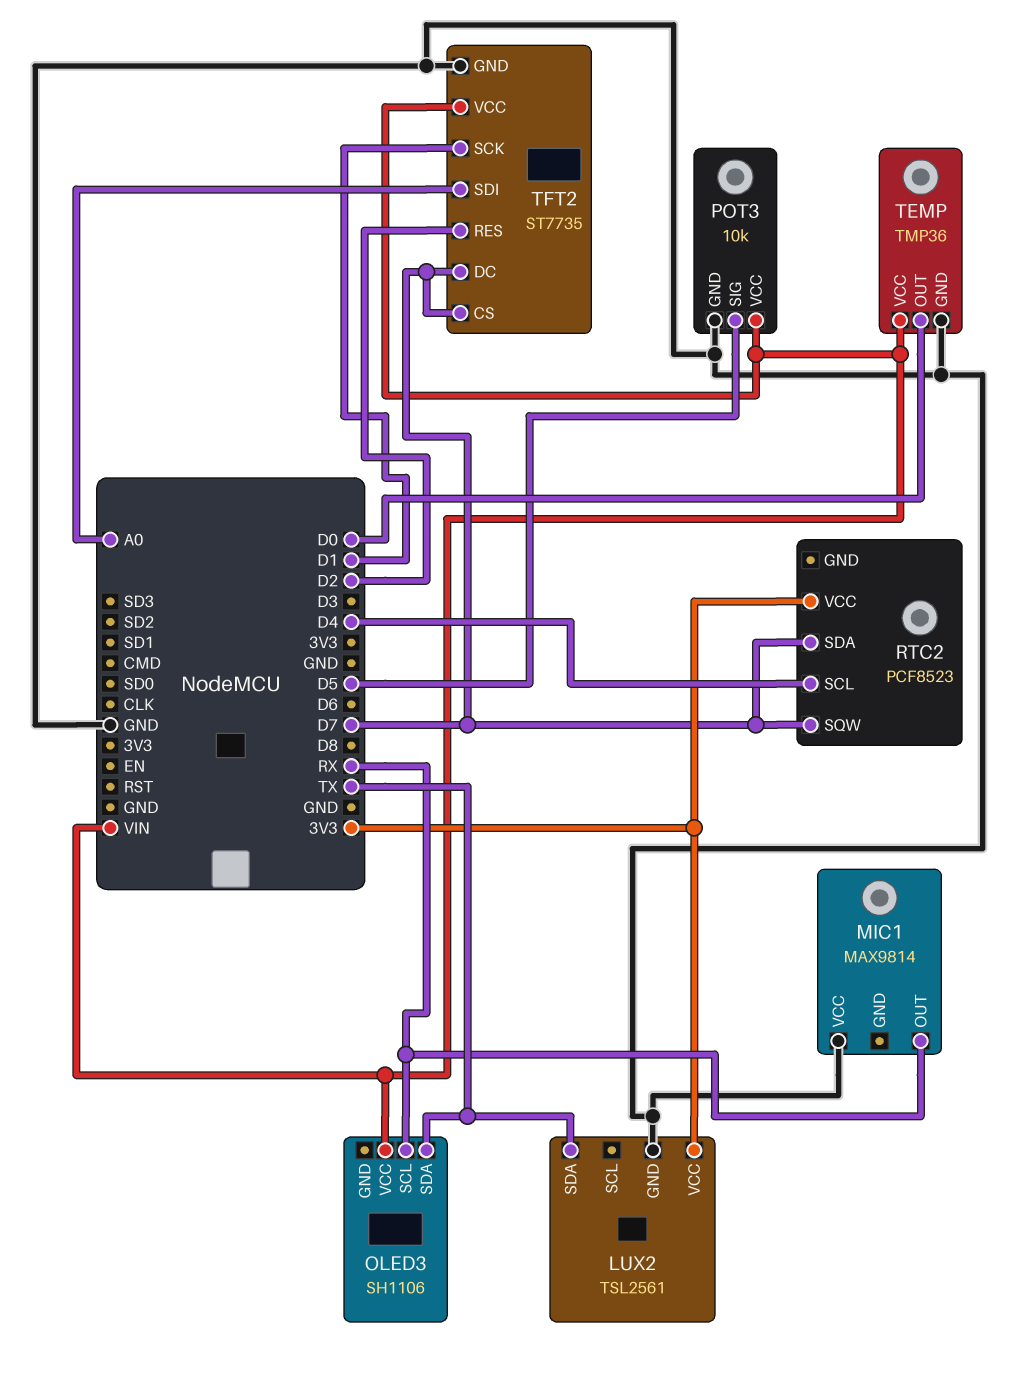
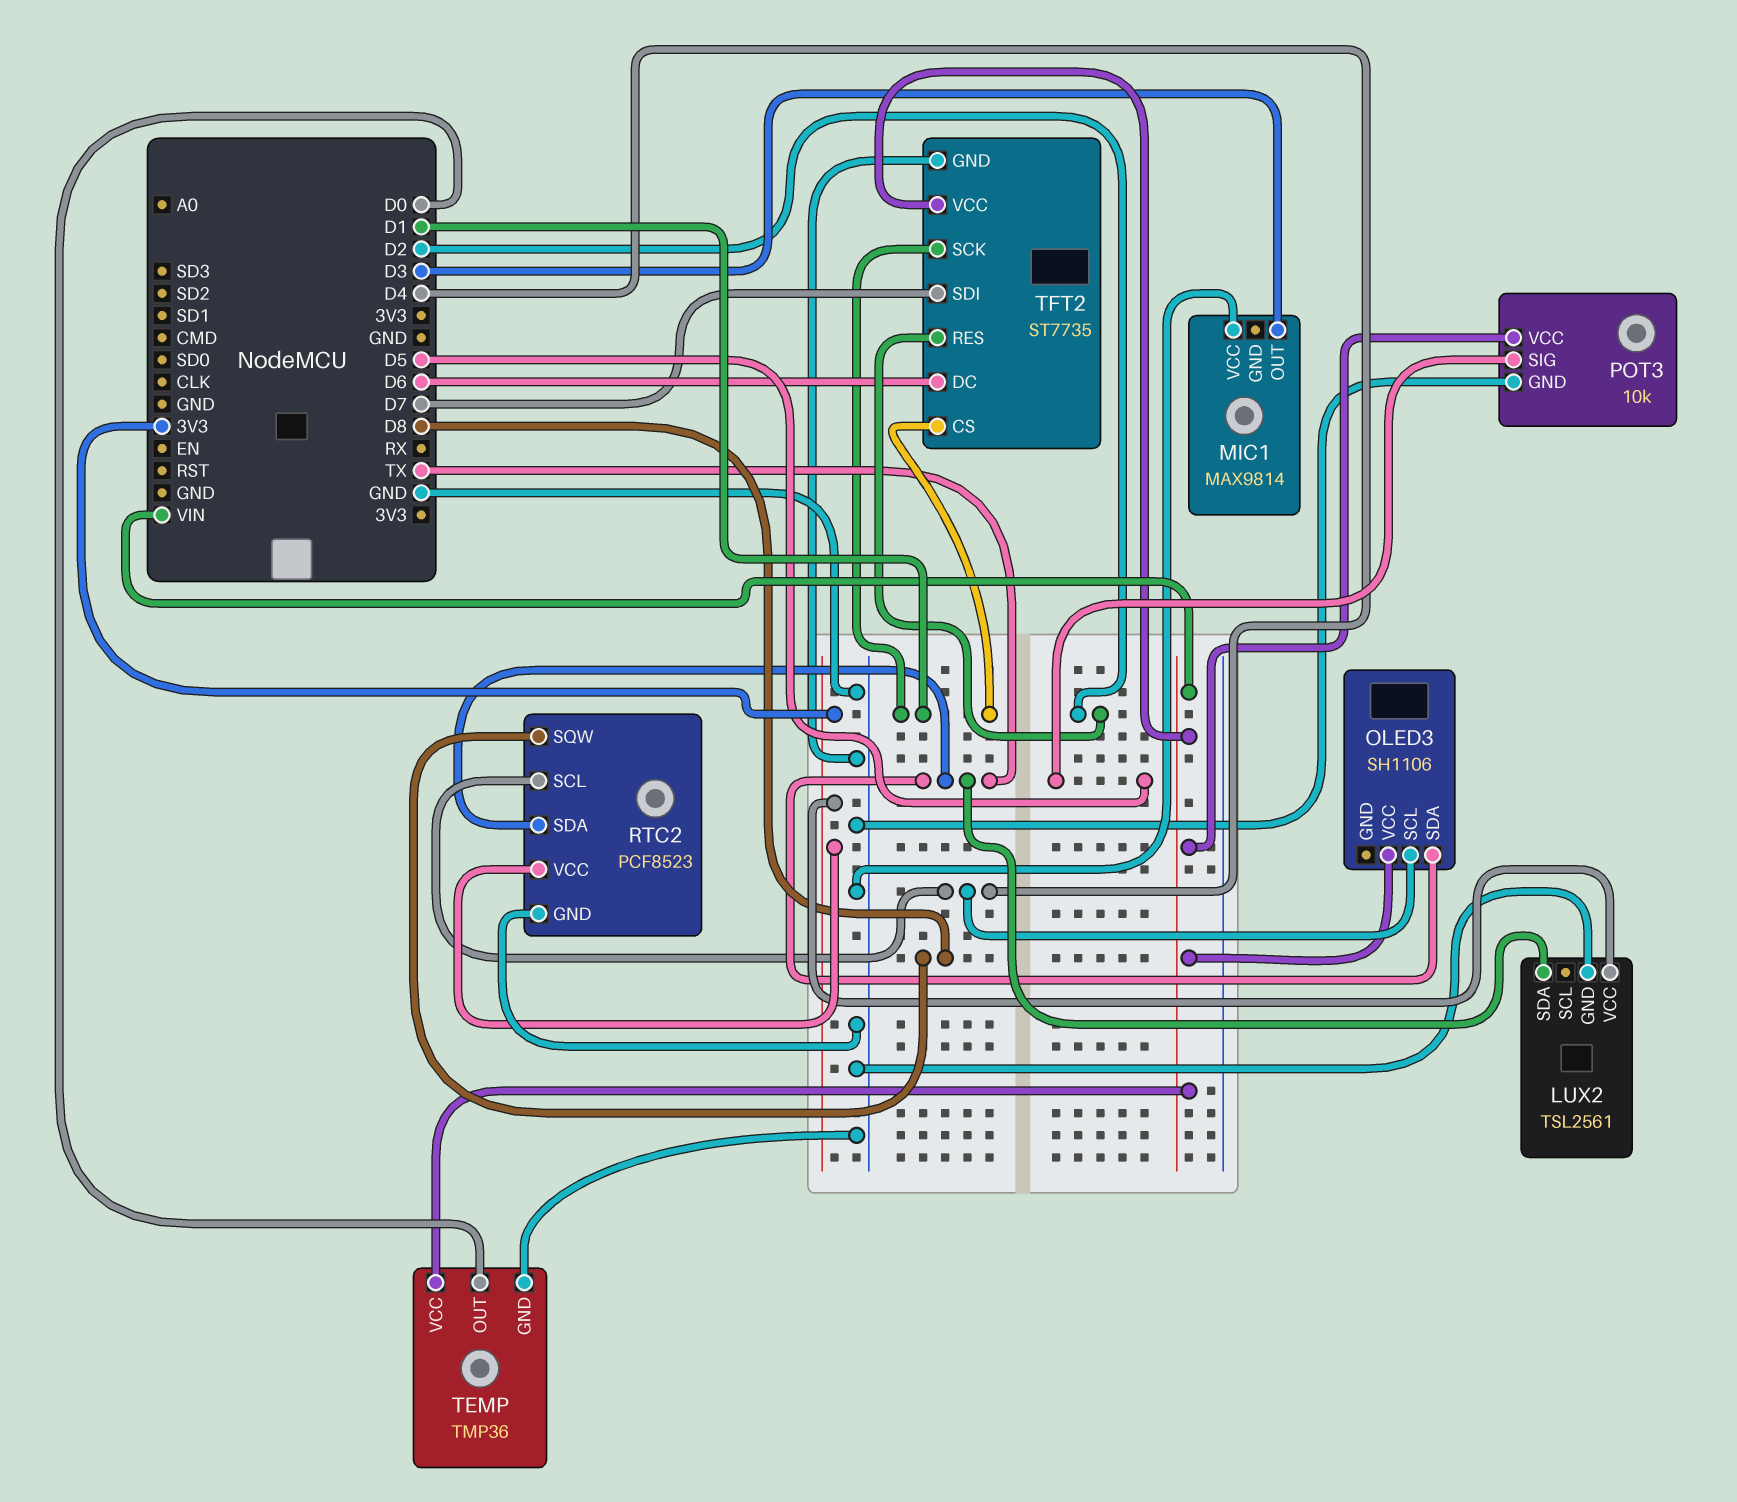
MIC1 pin OUT: RX -> D3
OLED3 pin SCL: RX -> D4
RTC2 pin GND: none -> GND
RTC2 pin SDA: D7 -> TX
RTC2 pin SQW: D7 -> D8
TFT2 pin CS: D7 -> D1
TFT2 pin DC: D7 -> D6
TFT2 pin SDI: A0 -> D7

